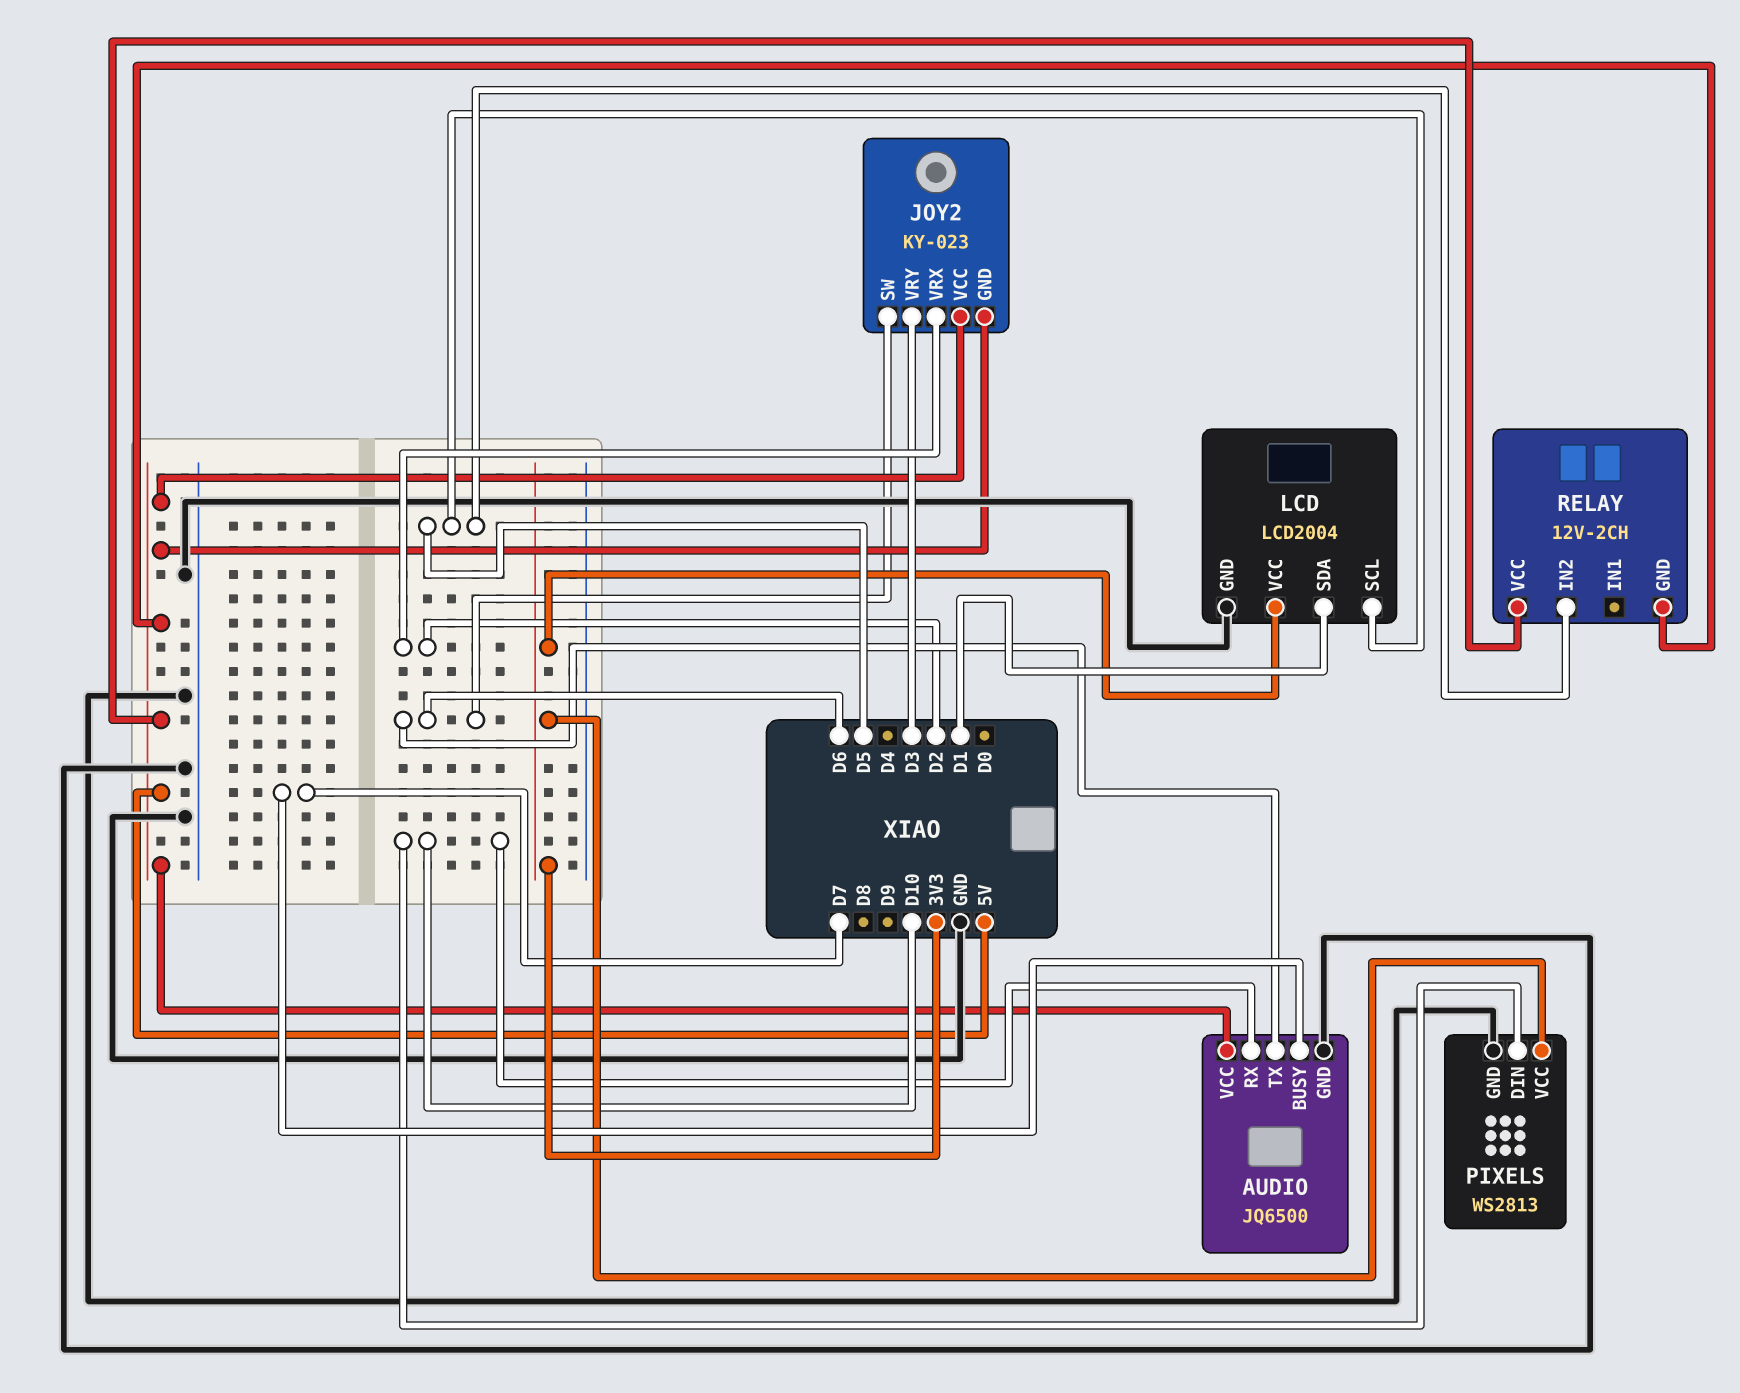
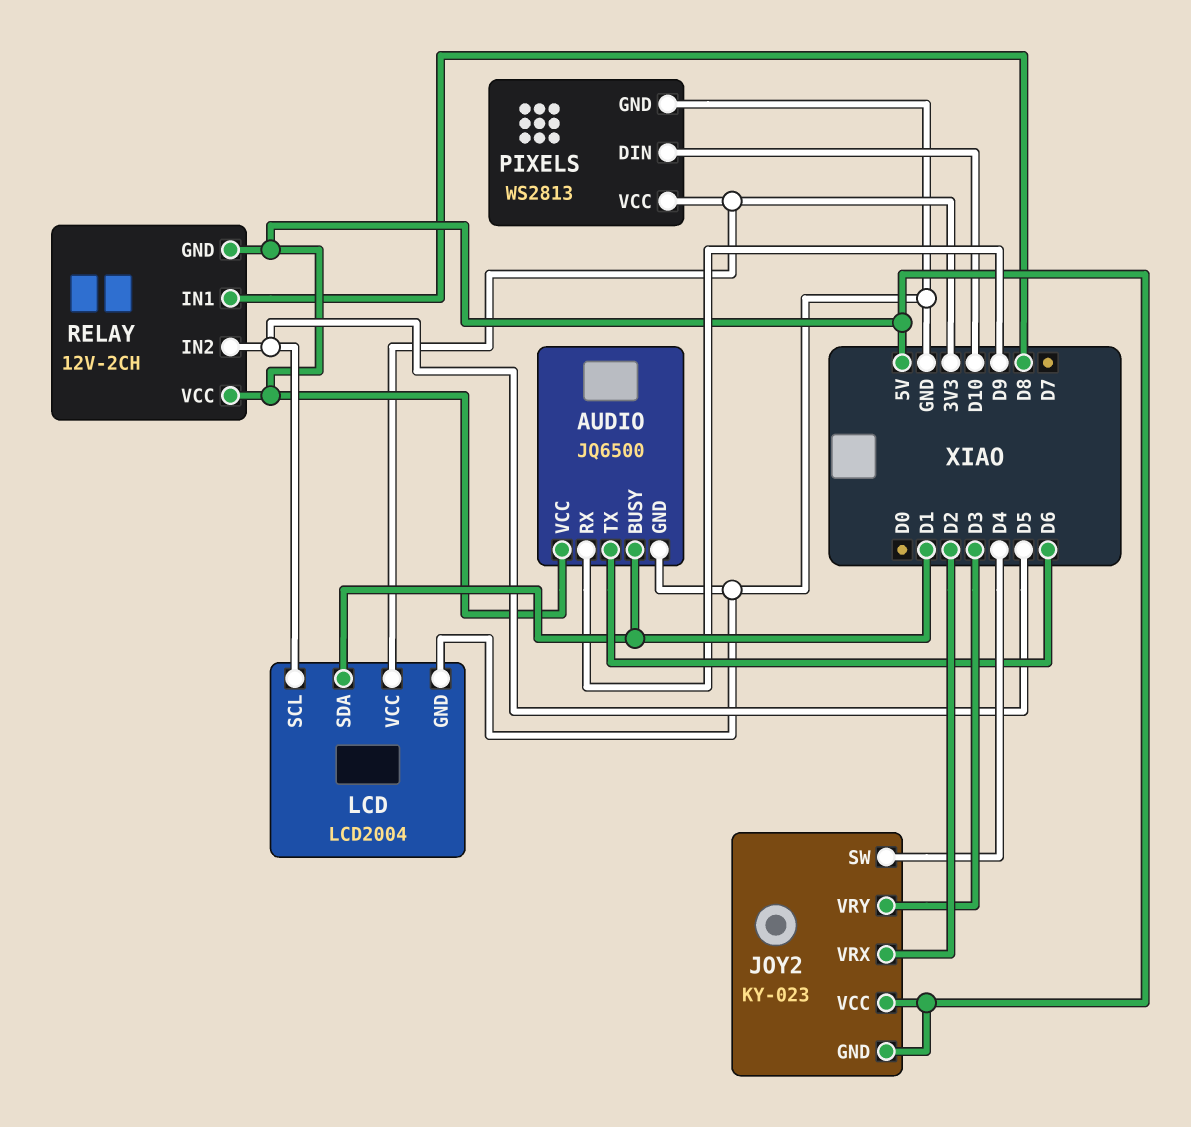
AUDIO pin BUSY: D7 -> D1
AUDIO pin RX: D10 -> D9
JOY2 pin SW: D6 -> D4
RELAY pin IN1: none -> D8

